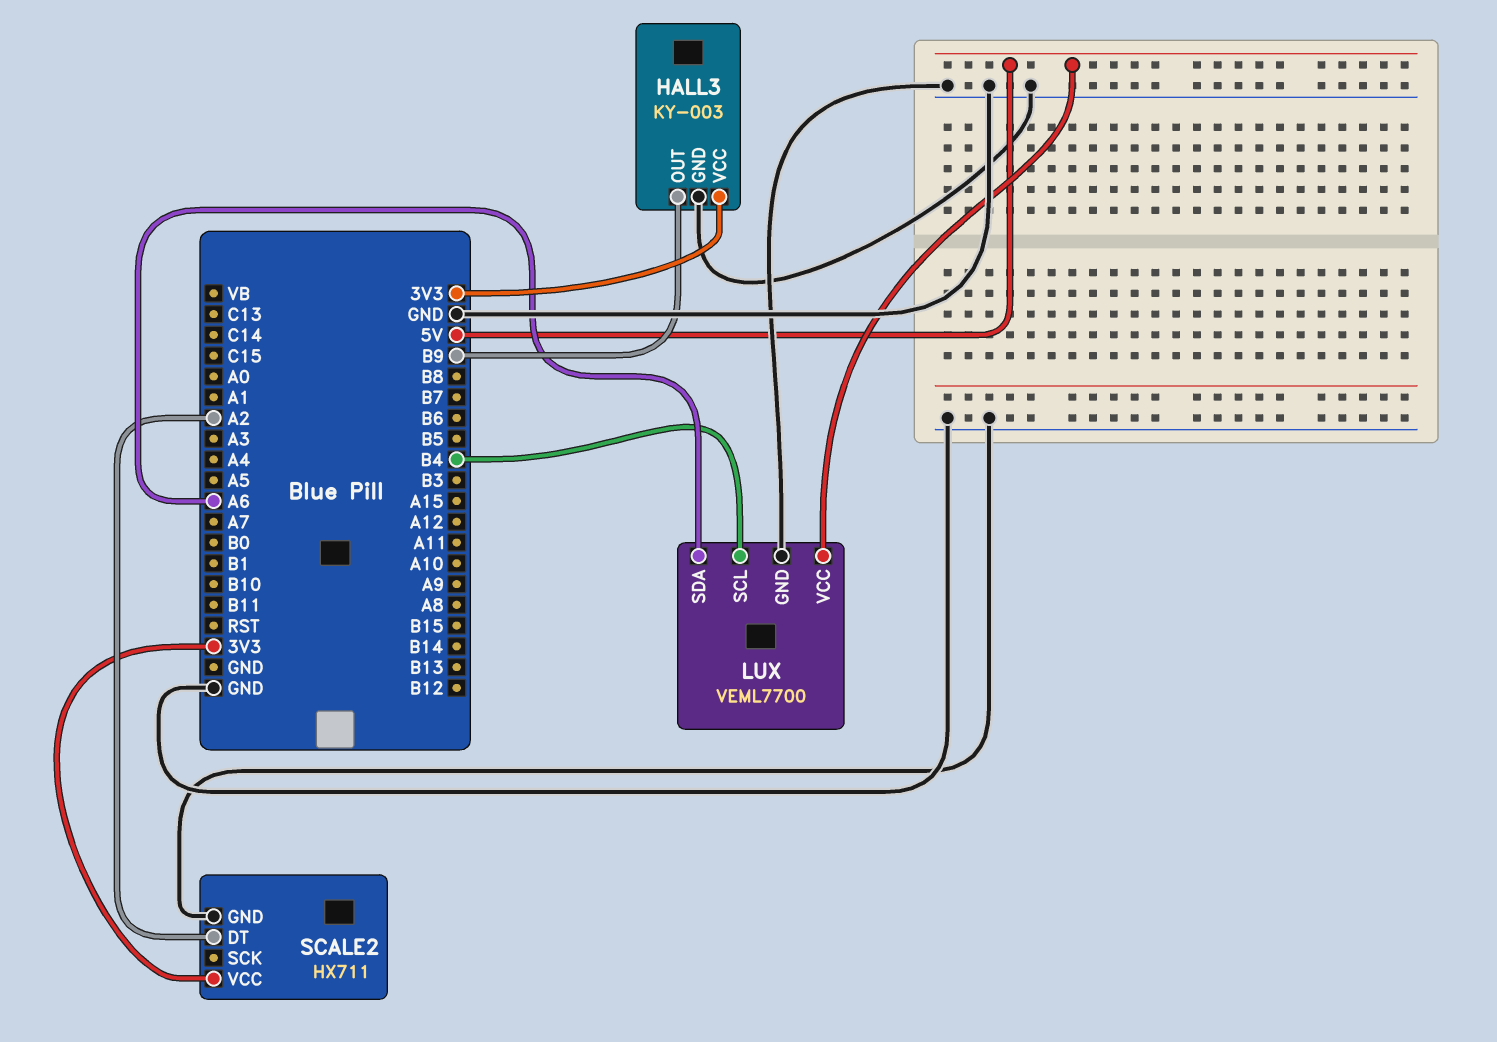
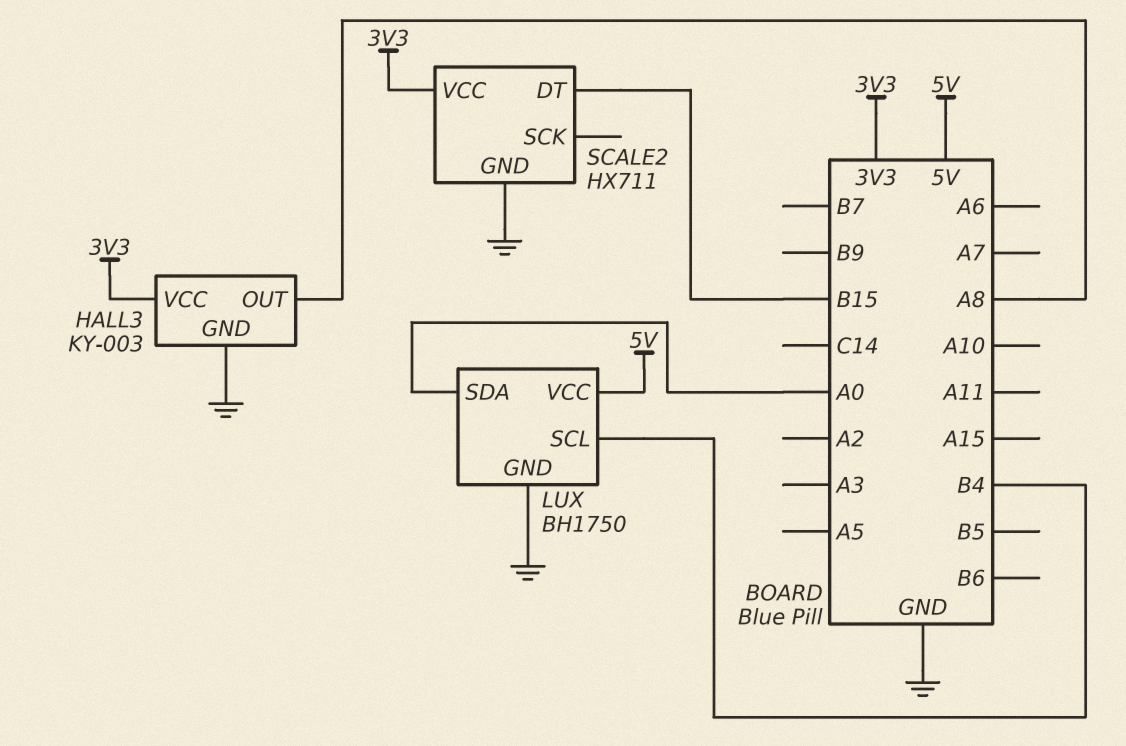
HALL3 pin OUT: B9 -> A8
LUX: VEML7700 -> BH1750
LUX pin SDA: A6 -> A0
SCALE2 pin DT: A2 -> B15

